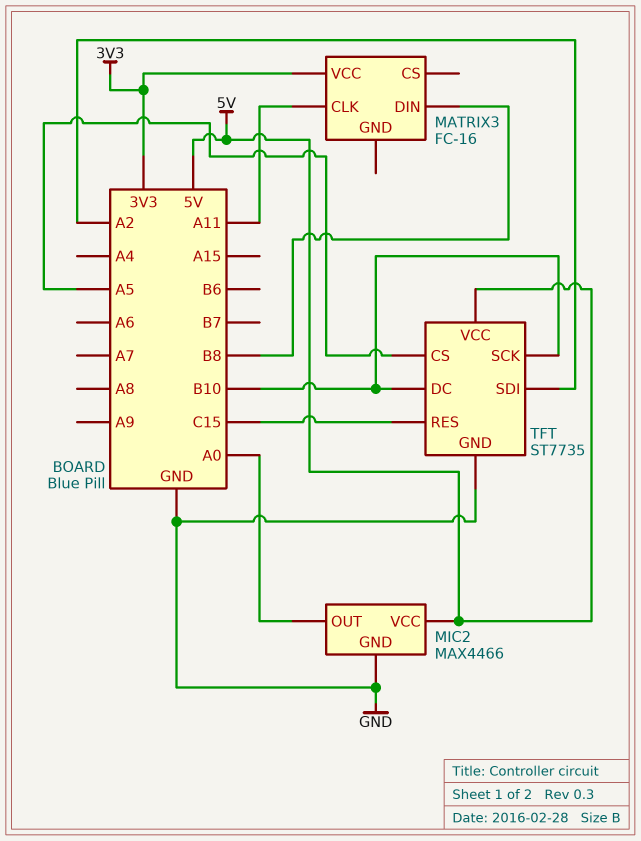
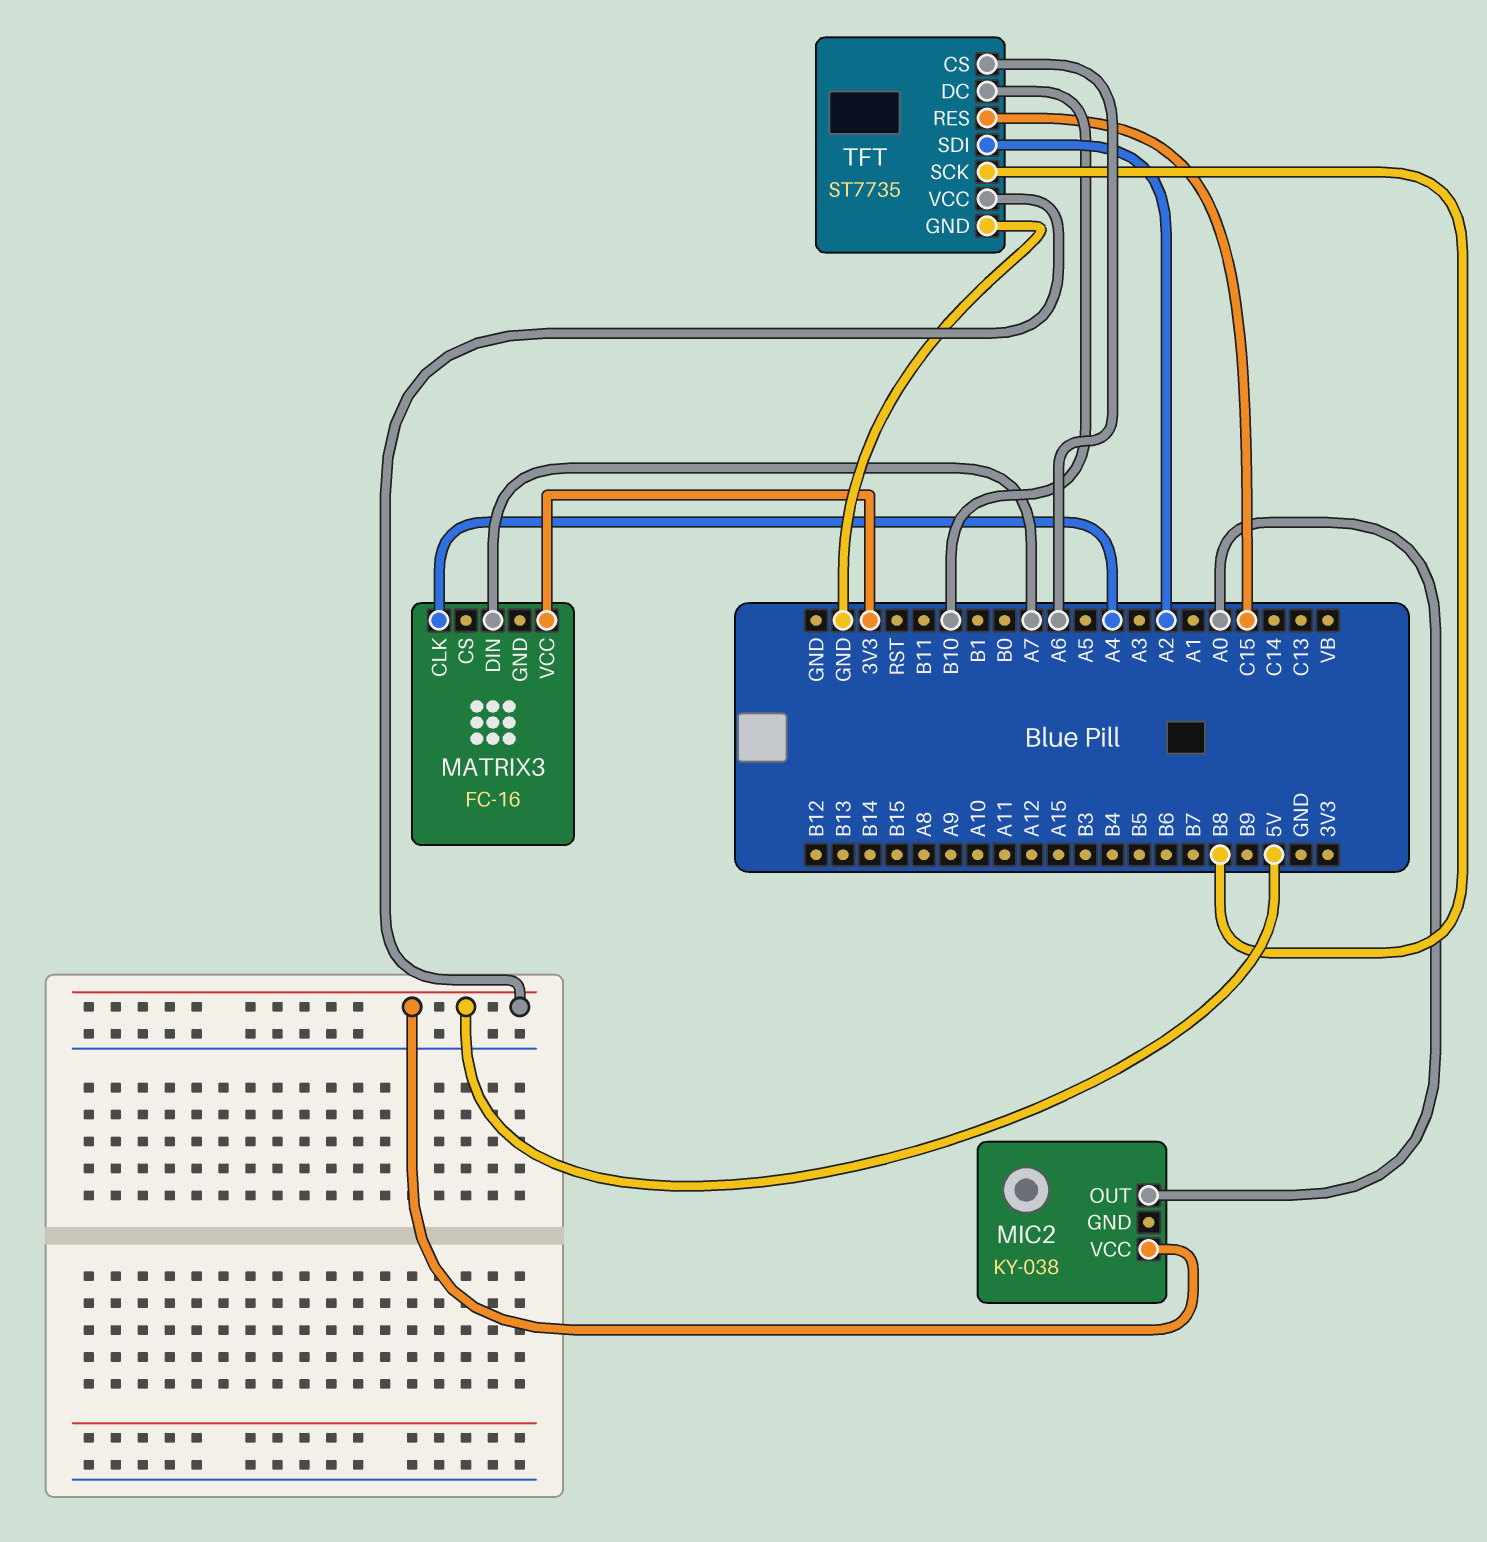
MATRIX3 pin CLK: A11 -> A4
MATRIX3 pin DIN: B8 -> A7
MIC2: MAX4466 -> KY-038
MIC2 pin GND: GND -> none
TFT pin CS: A5 -> A6
TFT pin SCK: B10 -> B8

